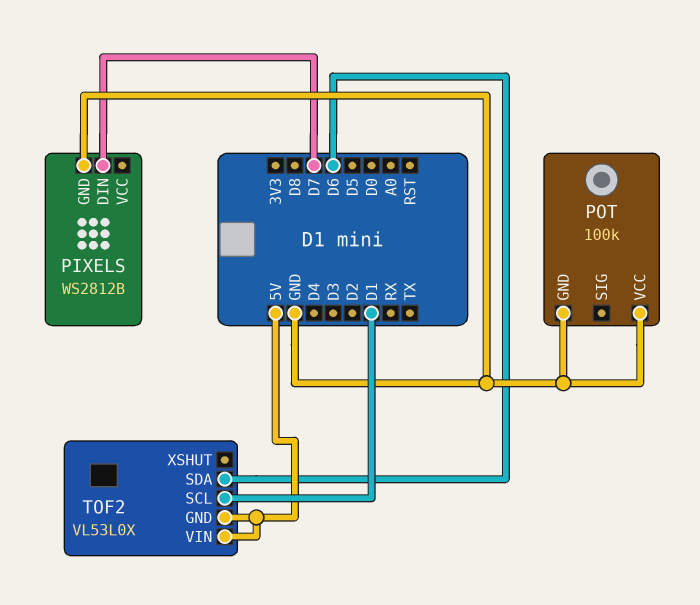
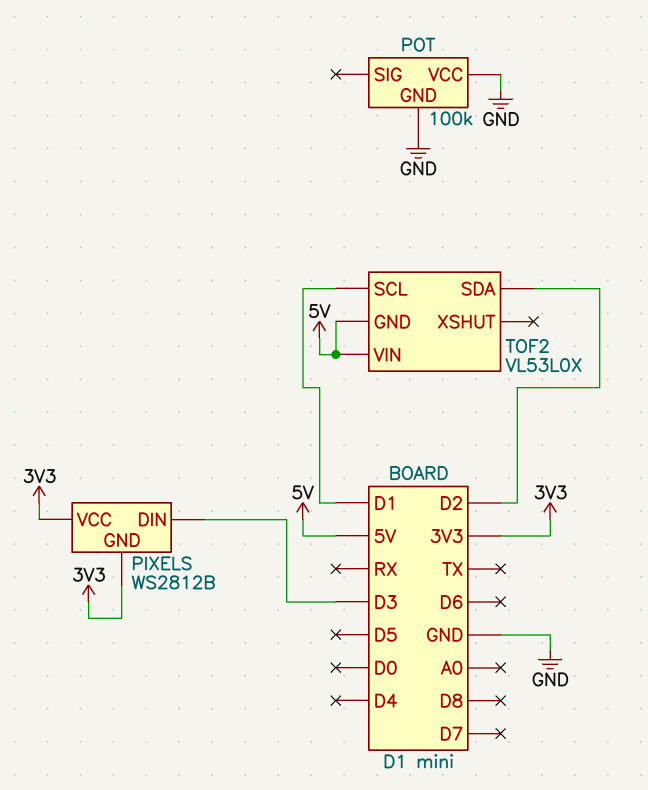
PIXELS pin DIN: D7 -> D3
PIXELS pin GND: GND -> 3V3
PIXELS pin VCC: none -> 3V3
TOF2 pin SDA: D6 -> D2

